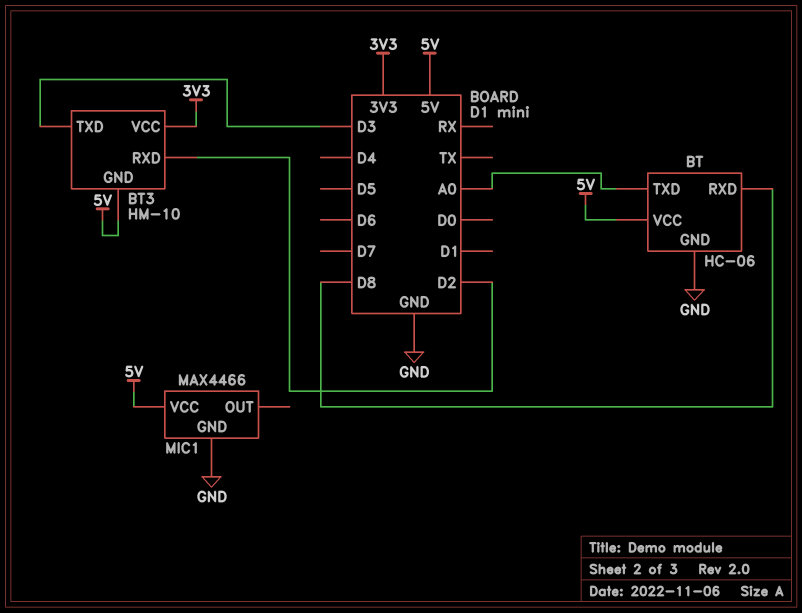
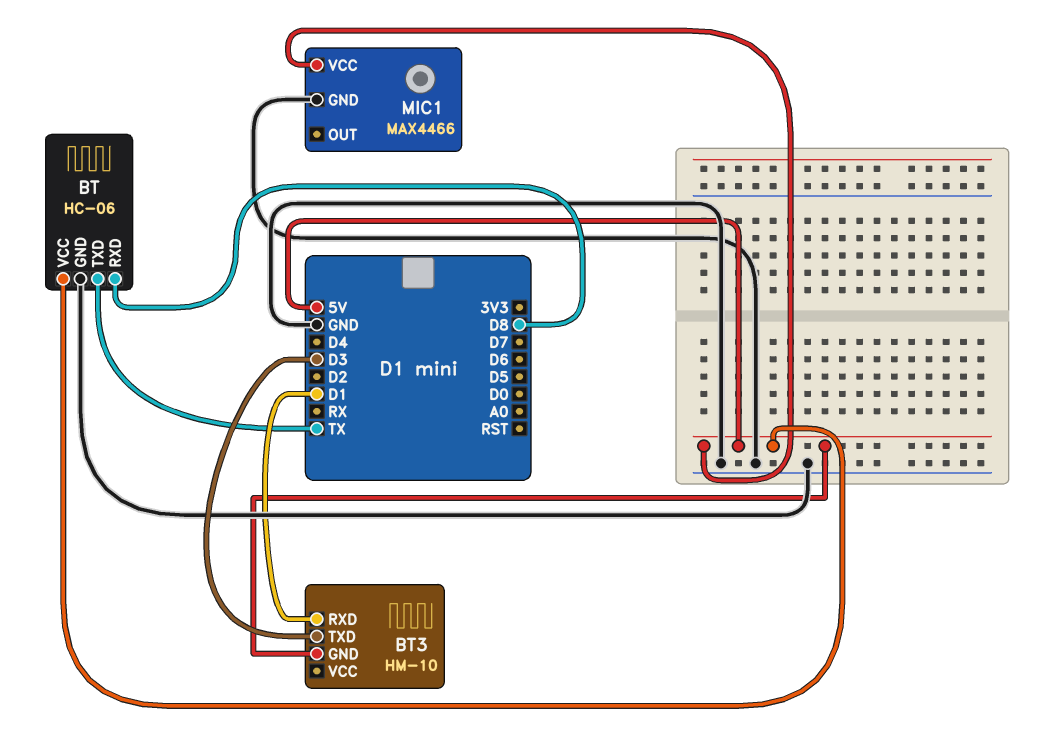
BT pin TXD: A0 -> TX
BT3 pin RXD: D2 -> D1
BT3 pin VCC: 3V3 -> none

